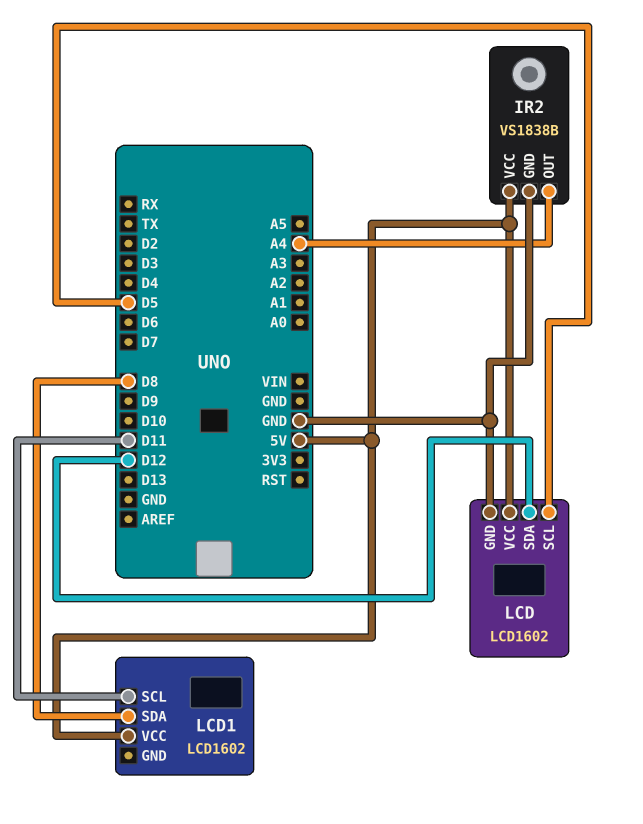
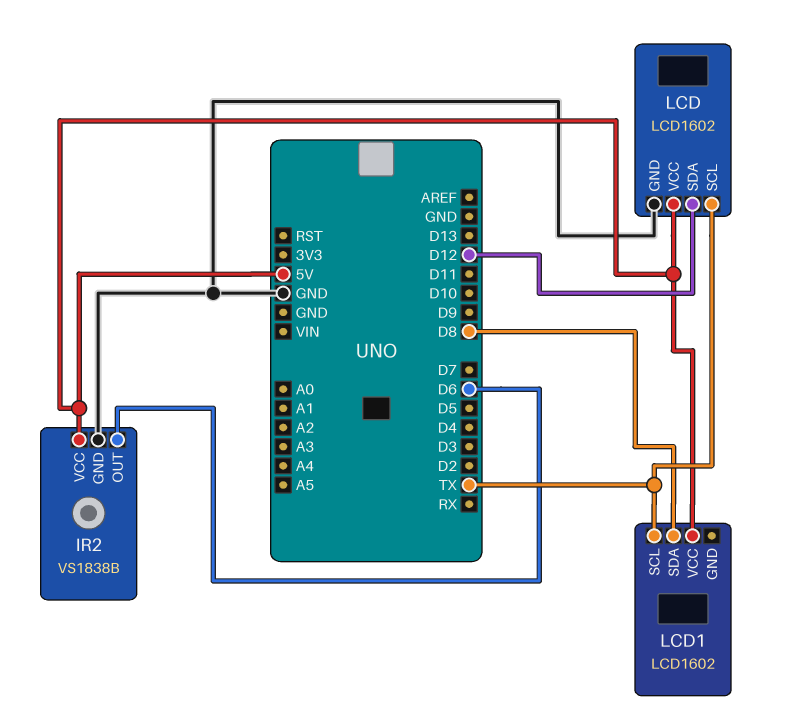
IR2 pin OUT: A4 -> D6
LCD pin SCL: D5 -> TX
LCD1 pin SCL: D11 -> TX

